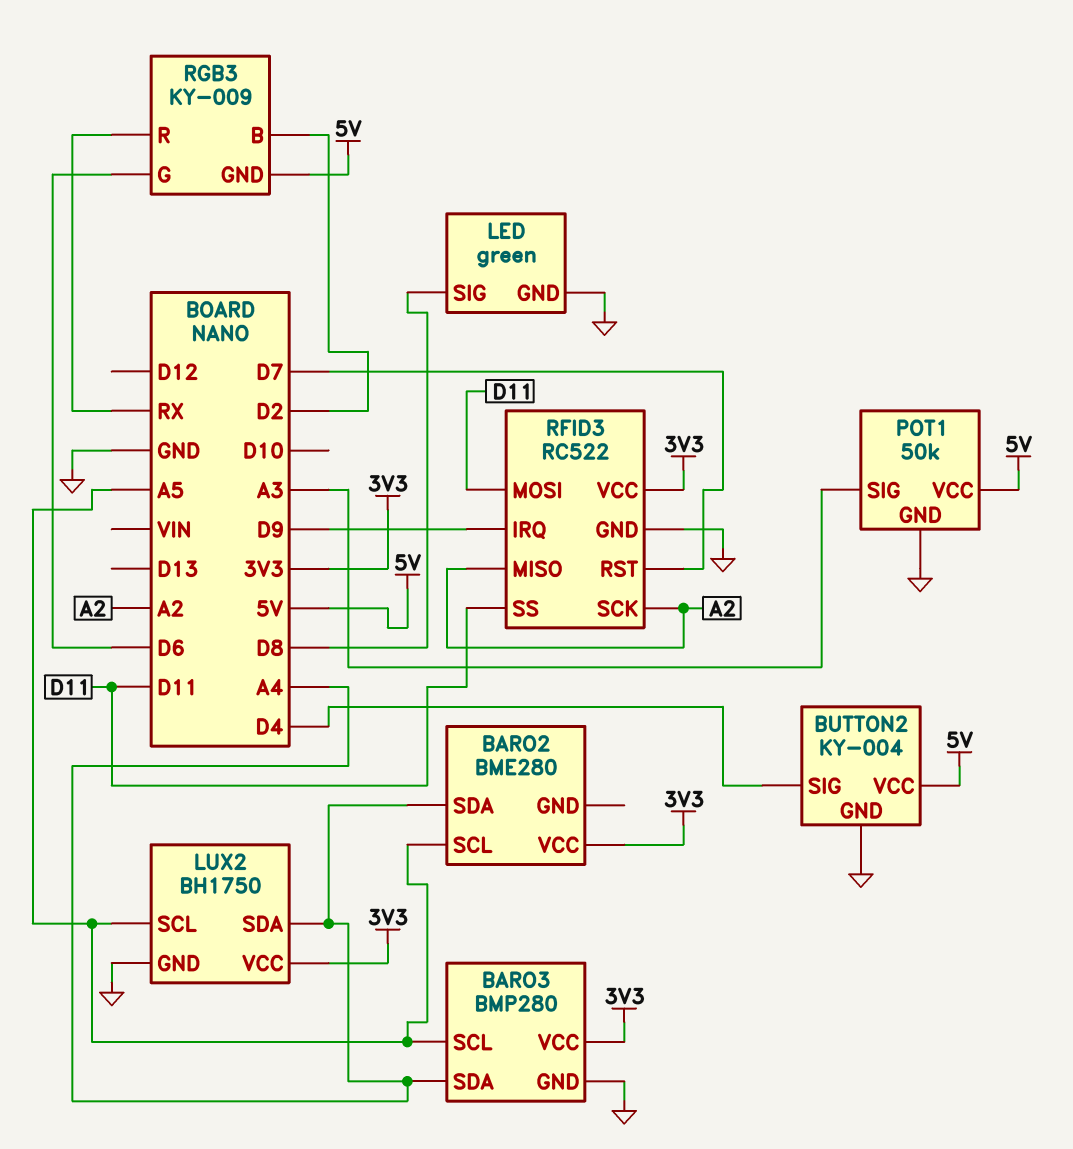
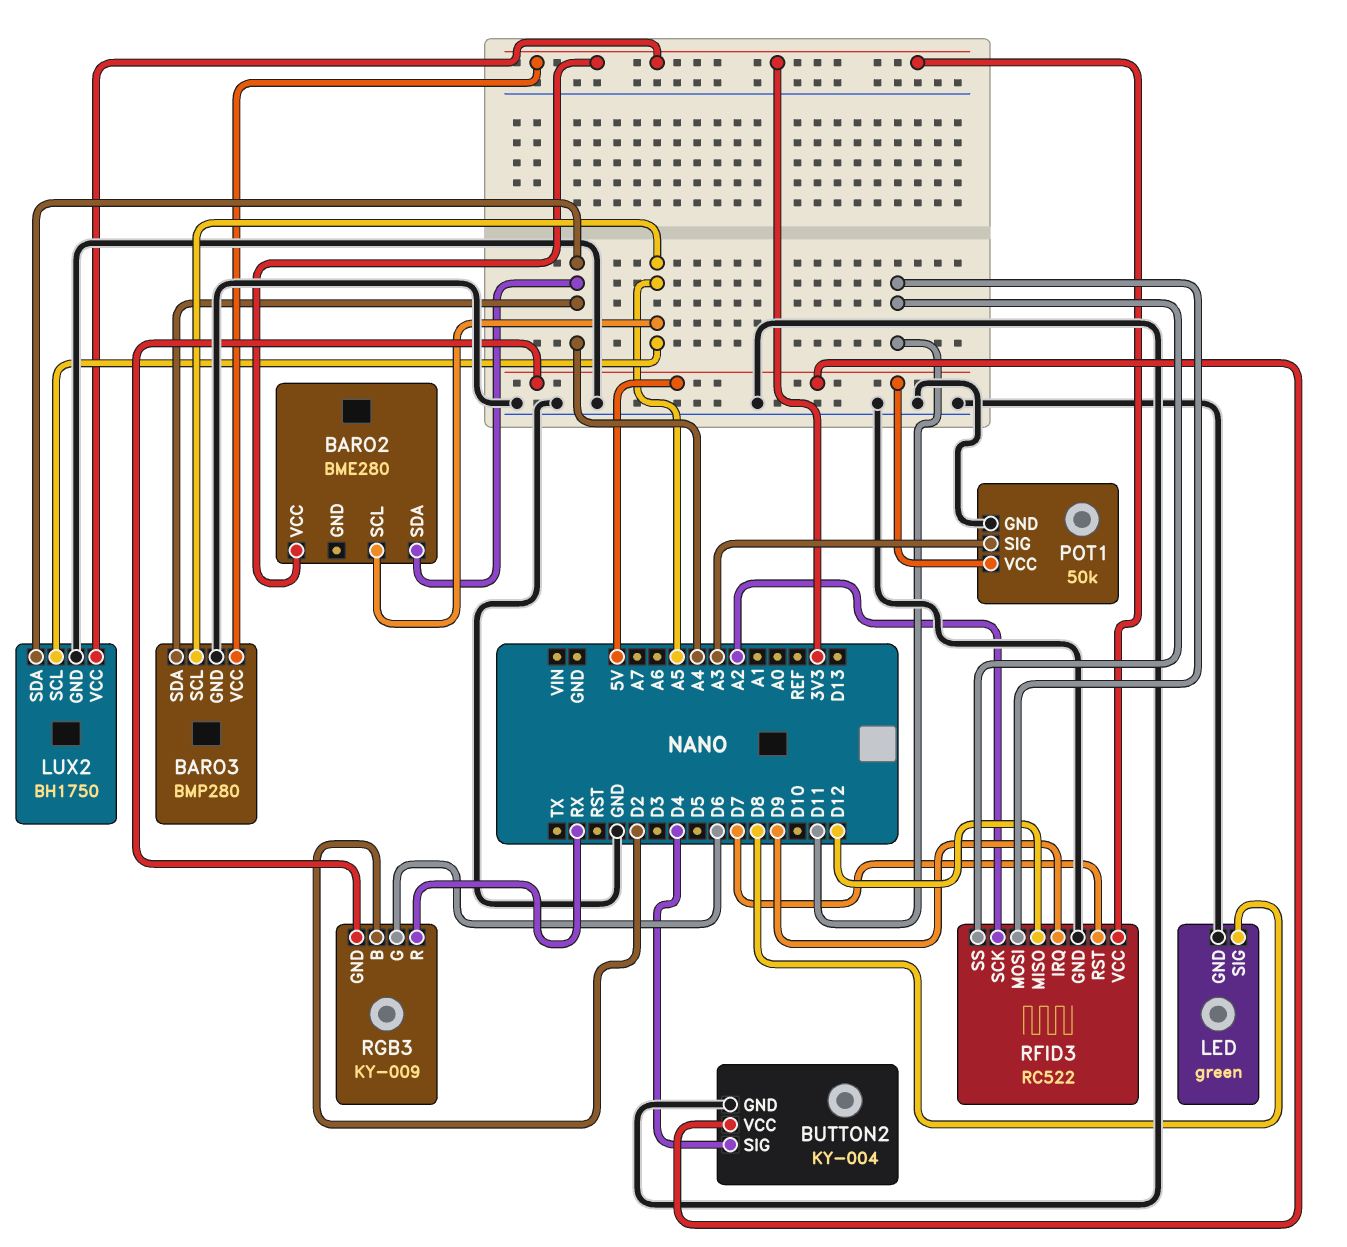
RFID3 pin MISO: A2 -> D12

